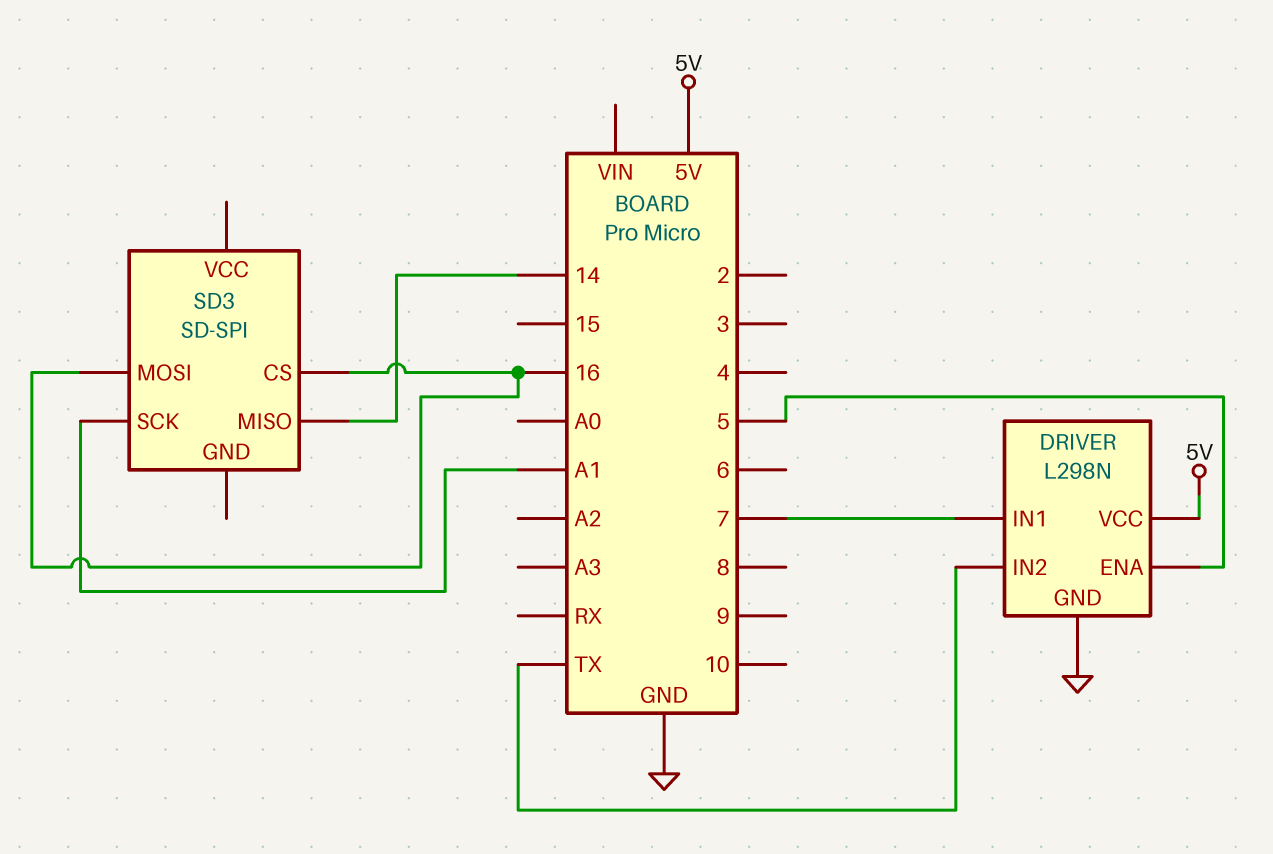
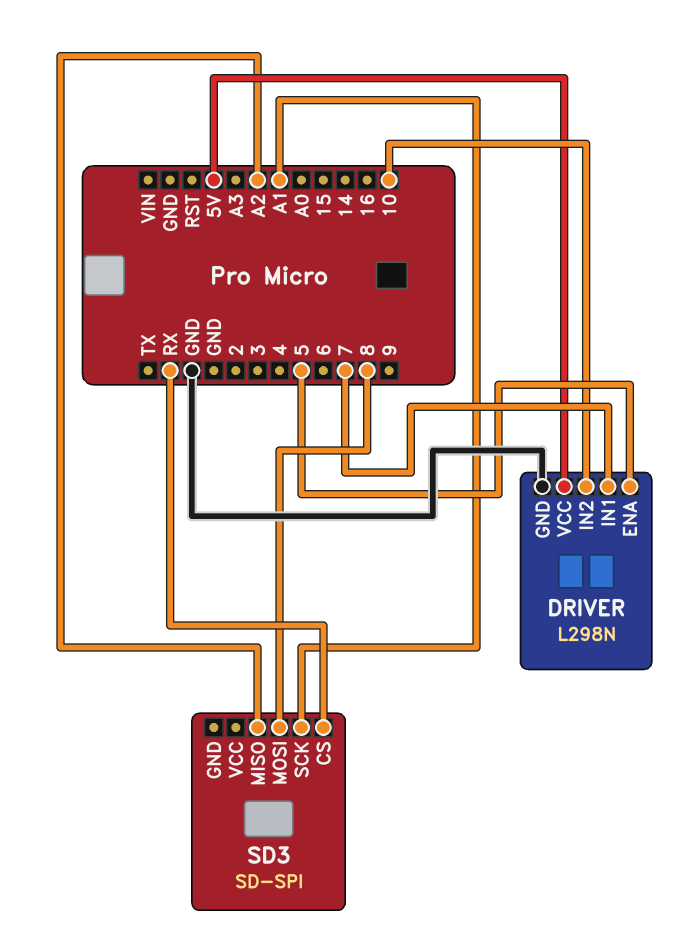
DRIVER pin IN2: TX -> 10
SD3 pin CS: 16 -> RX
SD3 pin MISO: 14 -> A2
SD3 pin MOSI: 16 -> 8

